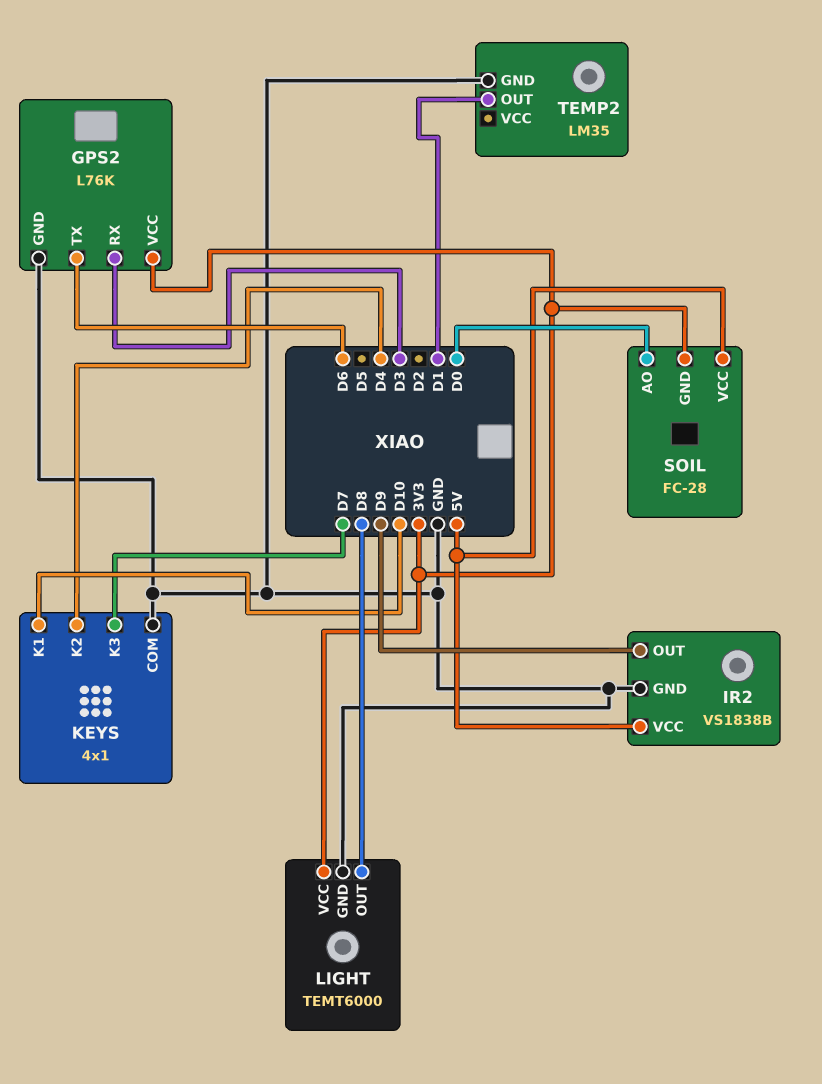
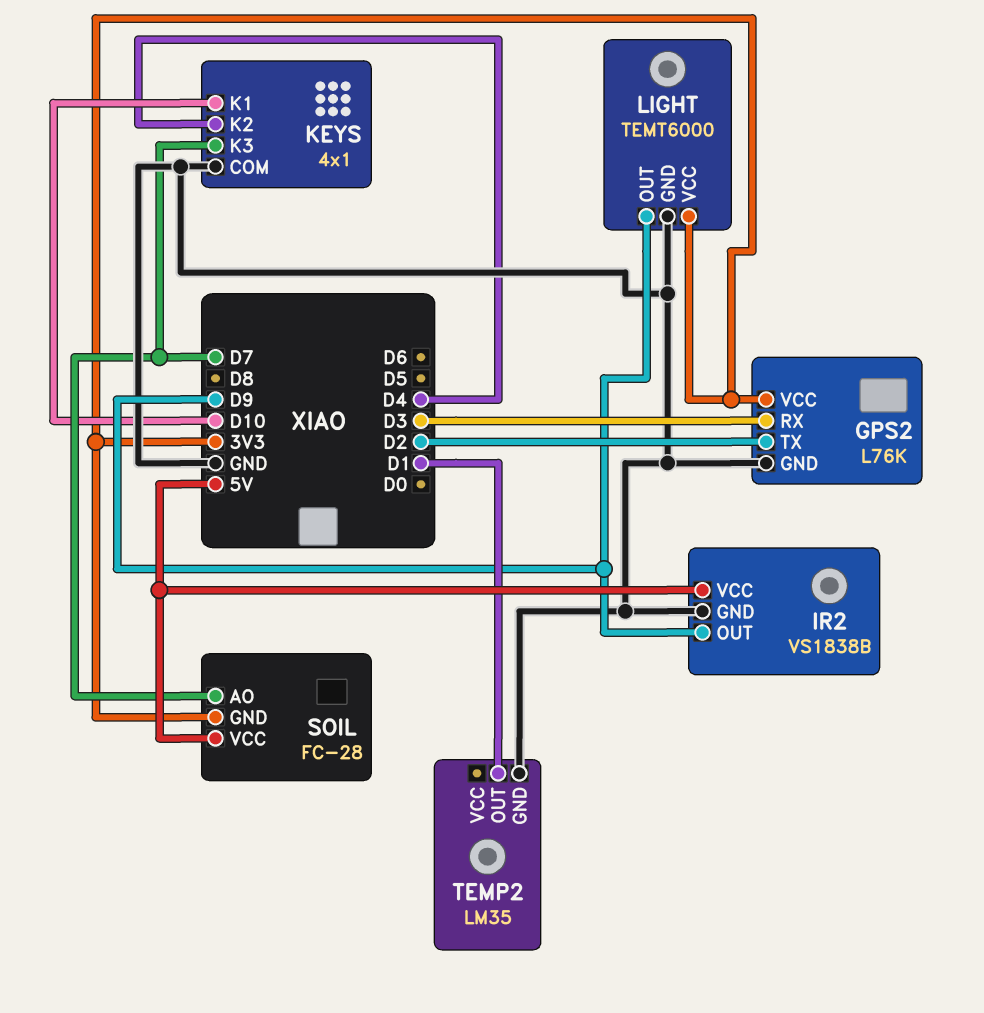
GPS2 pin TX: D6 -> D2
LIGHT pin OUT: D8 -> D9
SOIL pin AO: D0 -> D7

